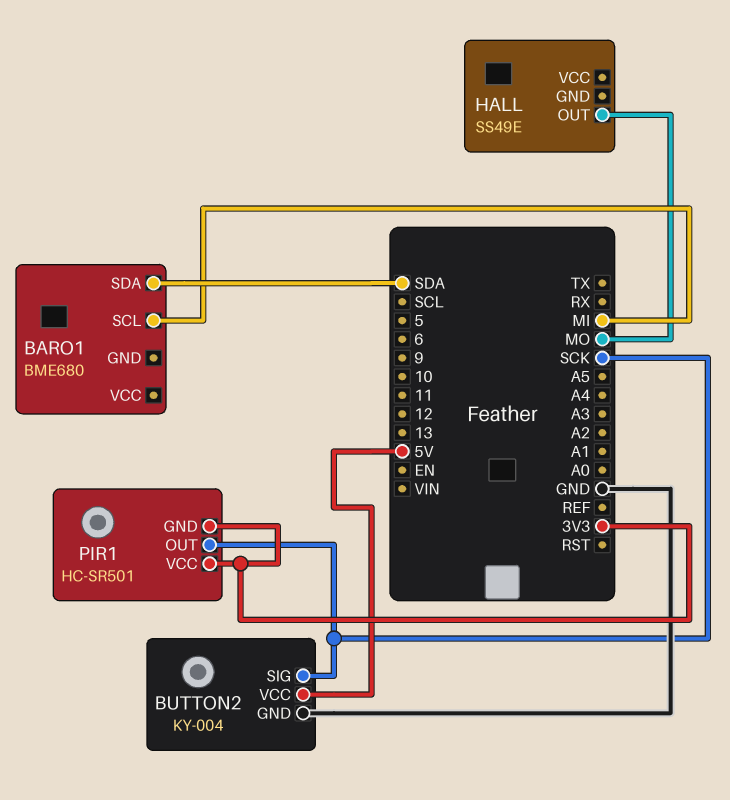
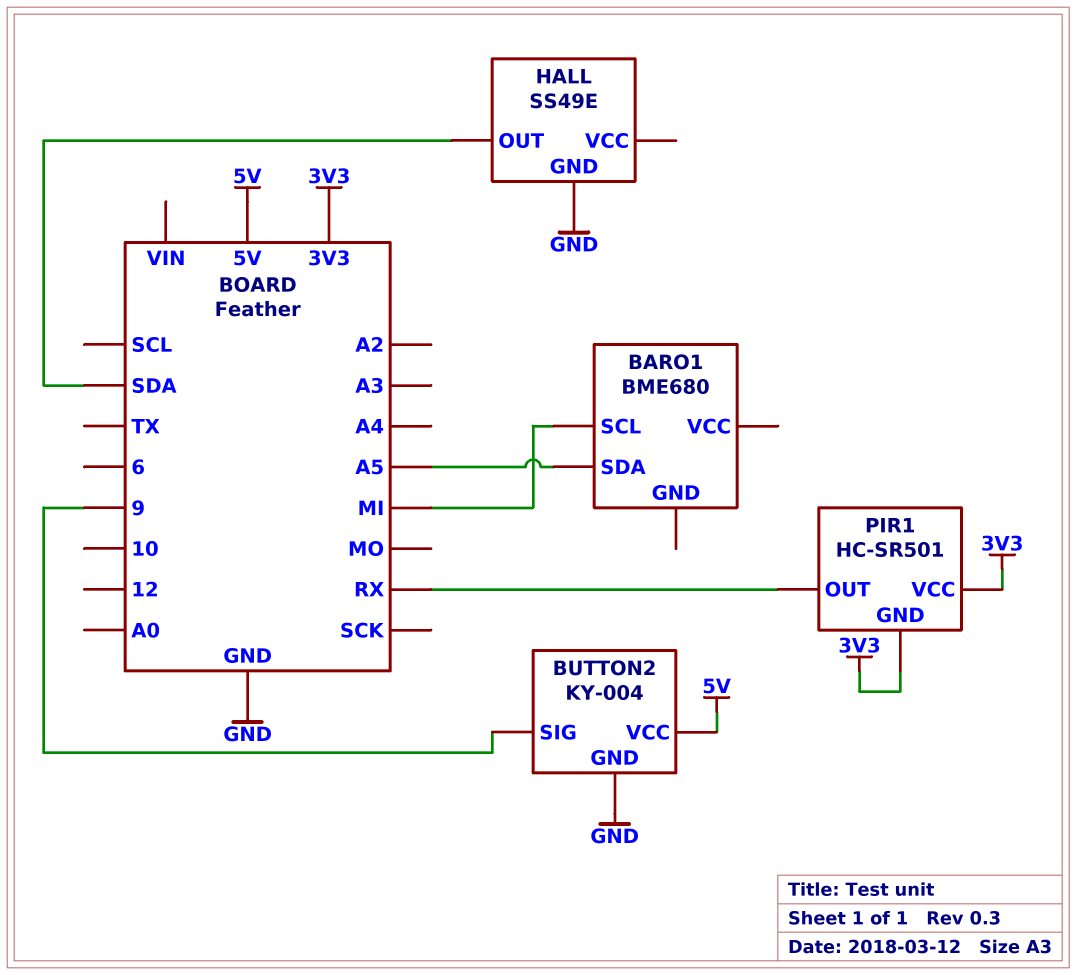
BARO1 pin SDA: SDA -> A5
BUTTON2 pin SIG: SCK -> 9
HALL pin GND: none -> GND
HALL pin OUT: MO -> SDA
PIR1 pin OUT: SCK -> RX

